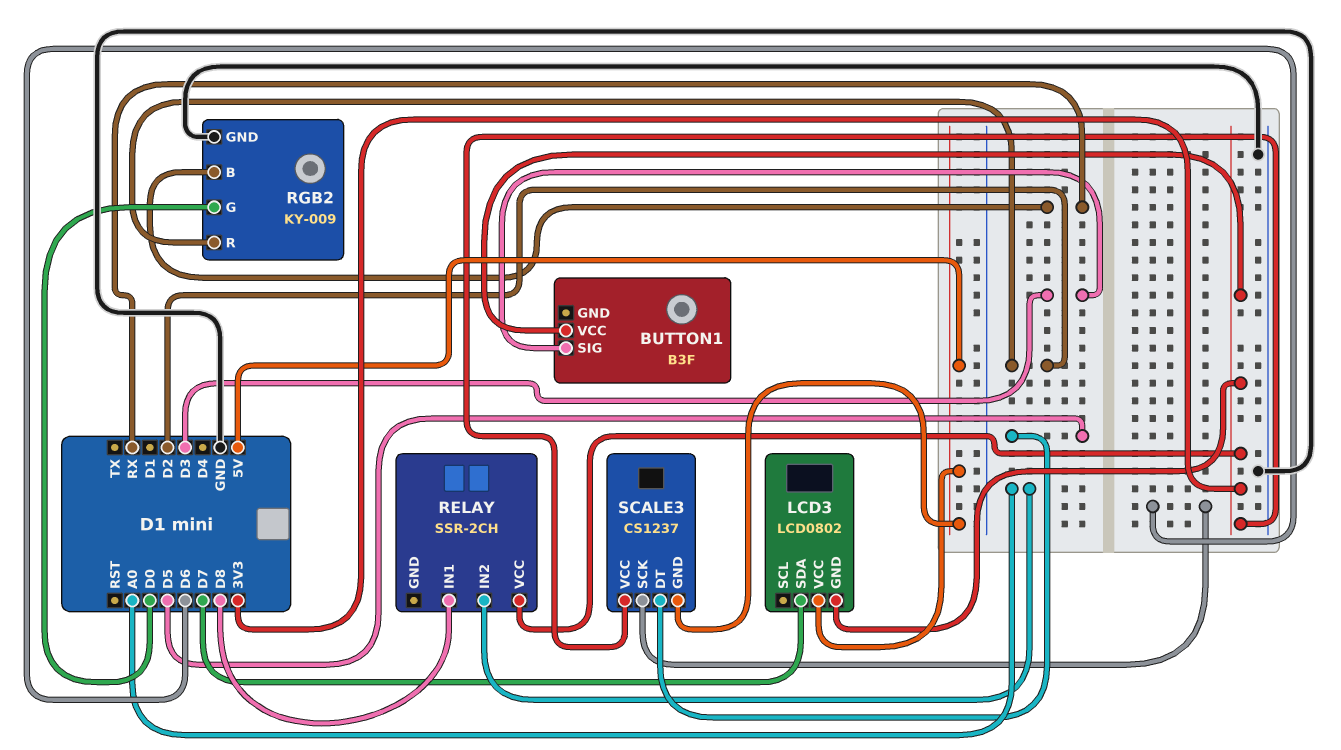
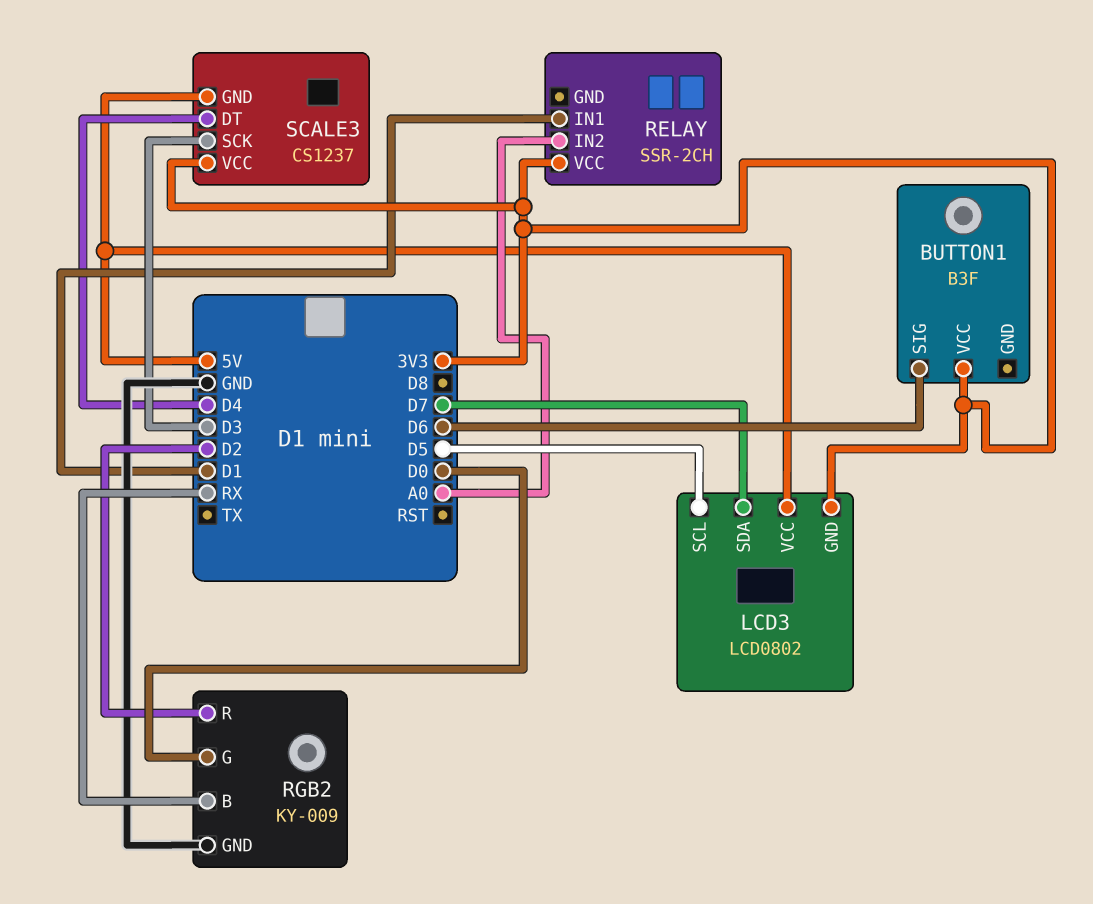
BUTTON1 pin SIG: D3 -> D6
LCD3 pin SCL: none -> D5
RELAY pin IN1: D8 -> D1
SCALE3 pin DT: D5 -> D4
SCALE3 pin SCK: D6 -> D3

